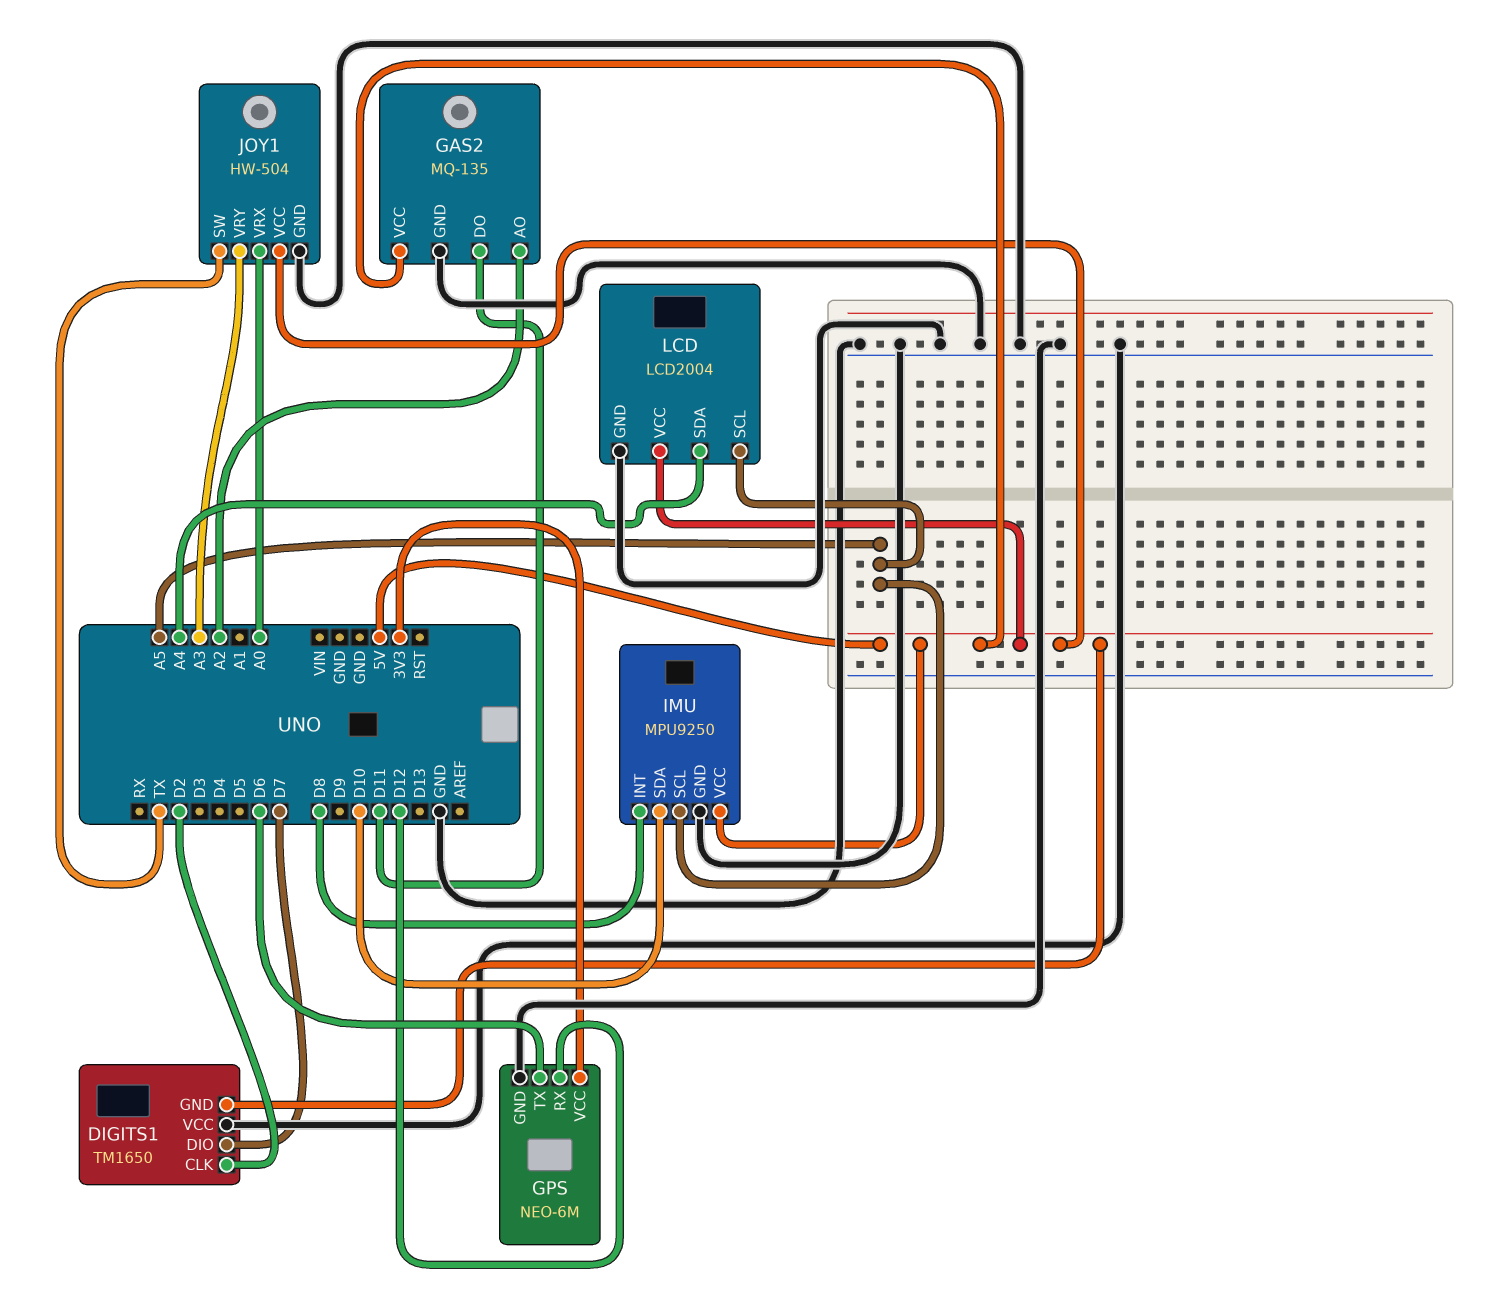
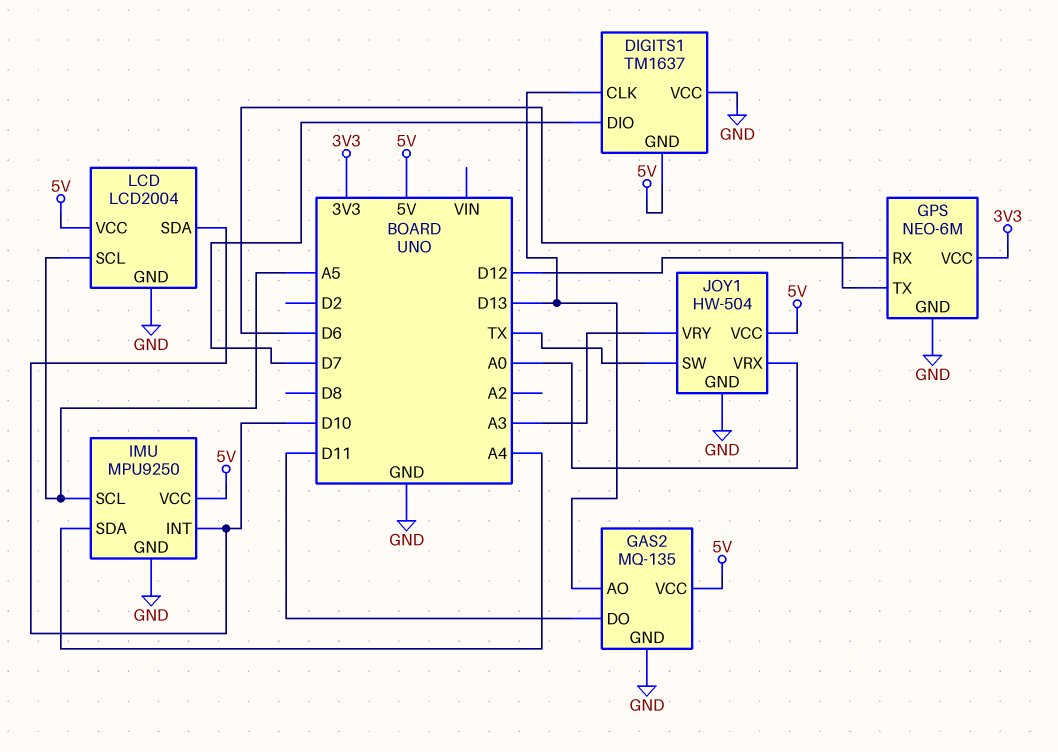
DIGITS1: TM1650 -> TM1637
DIGITS1 pin CLK: D2 -> D13
GAS2 pin AO: A2 -> D13
IMU pin INT: D8 -> D10
IMU pin SDA: D10 -> A4
LCD pin SDA: A4 -> D10

